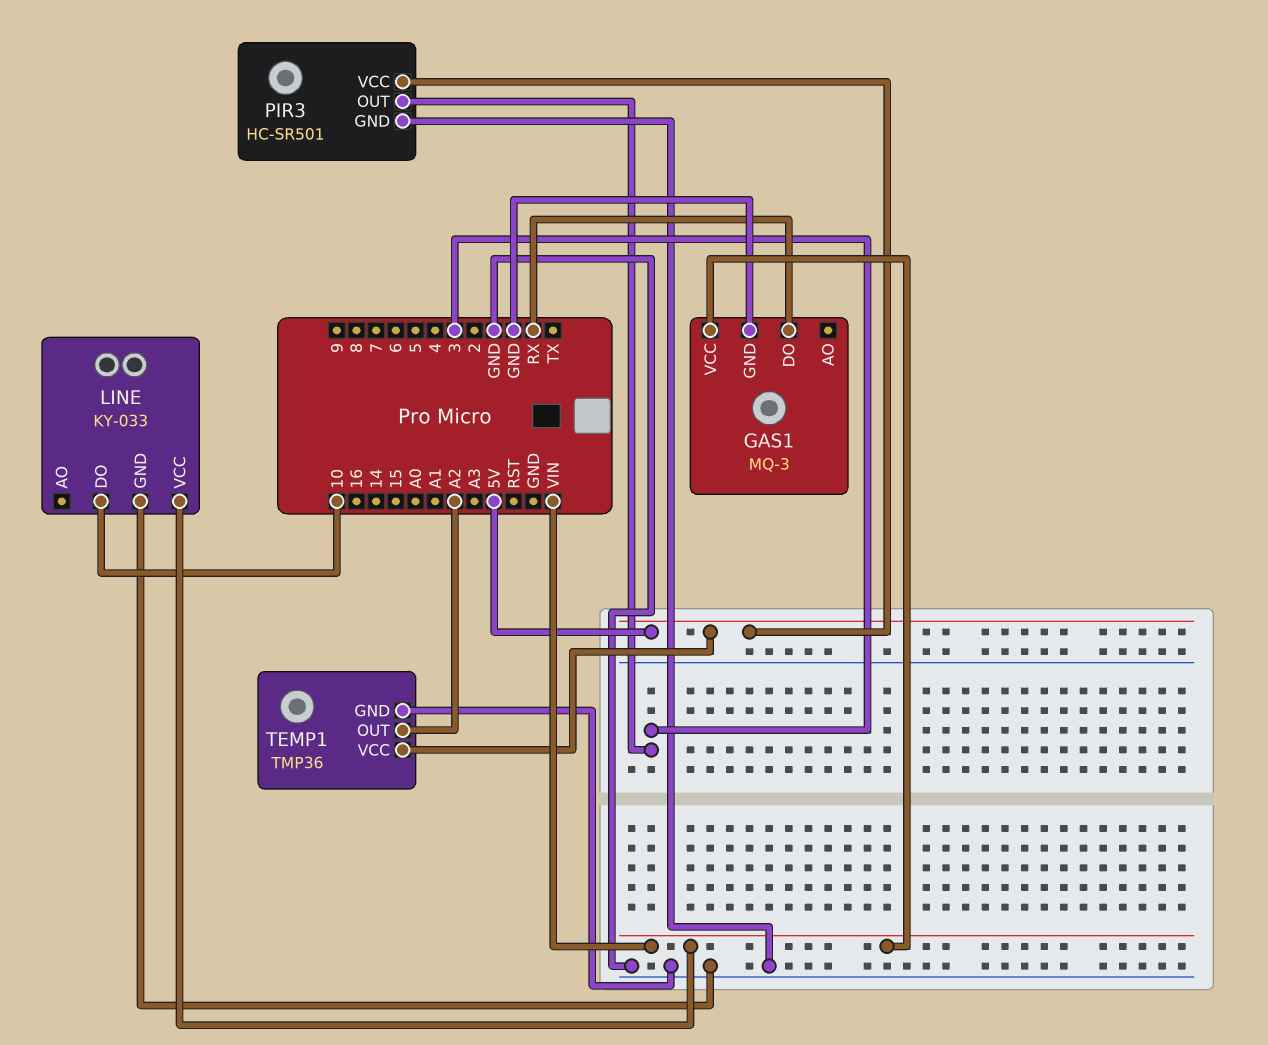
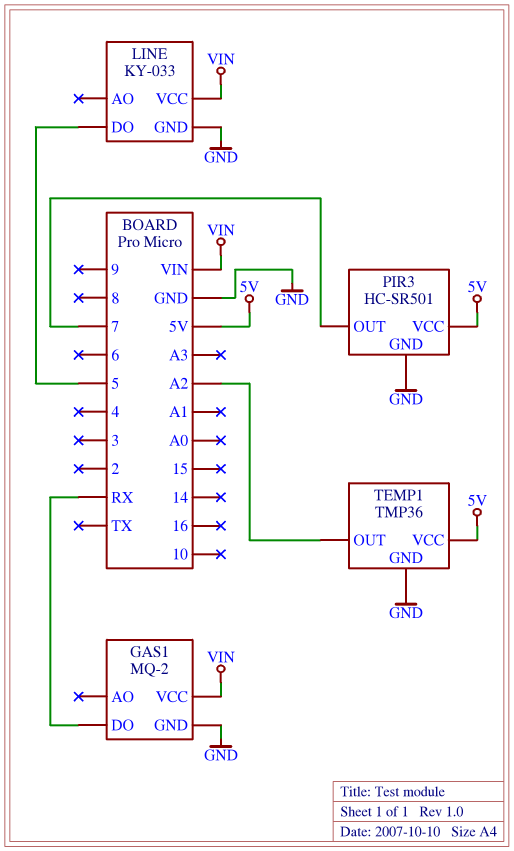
GAS1: MQ-3 -> MQ-2
LINE pin DO: 10 -> 5
PIR3 pin OUT: 3 -> 7

